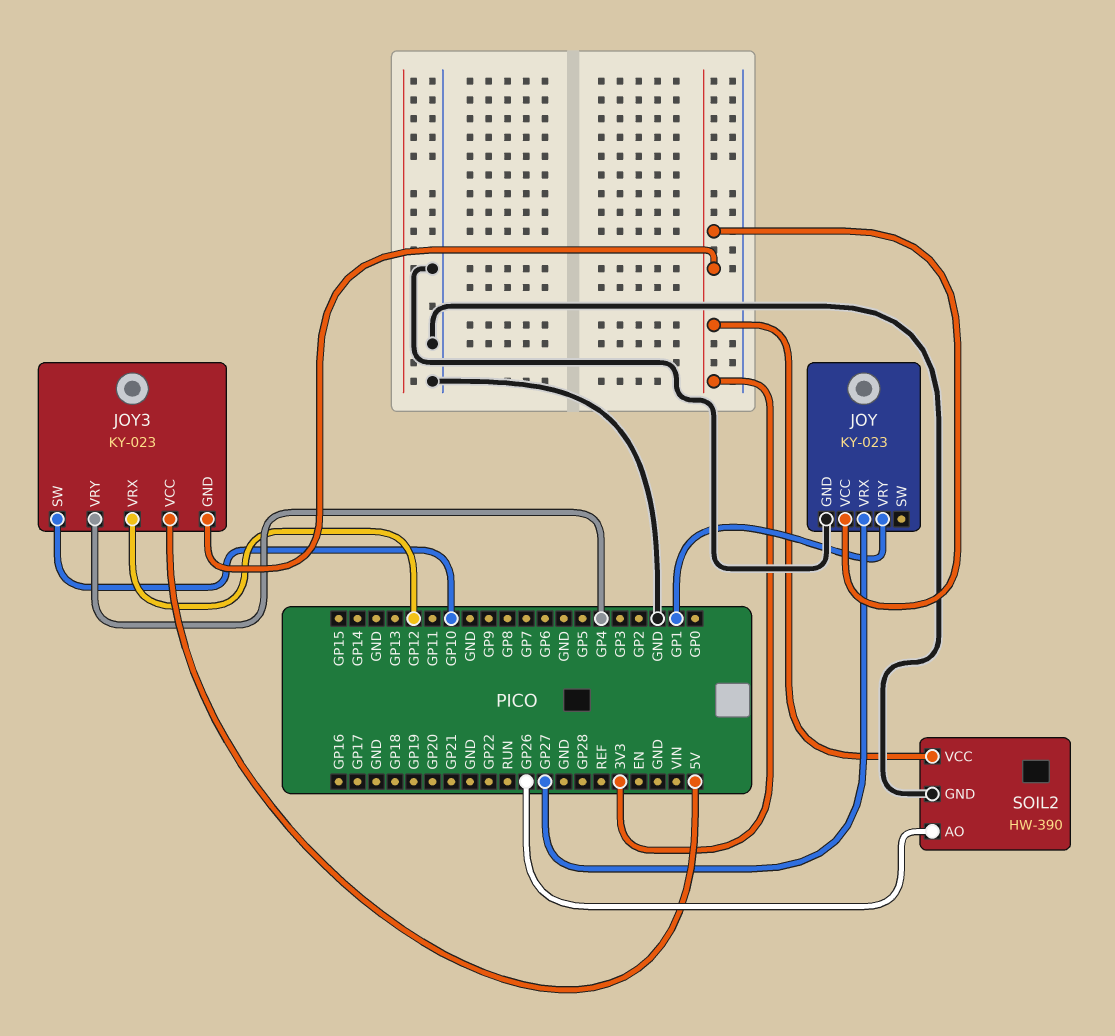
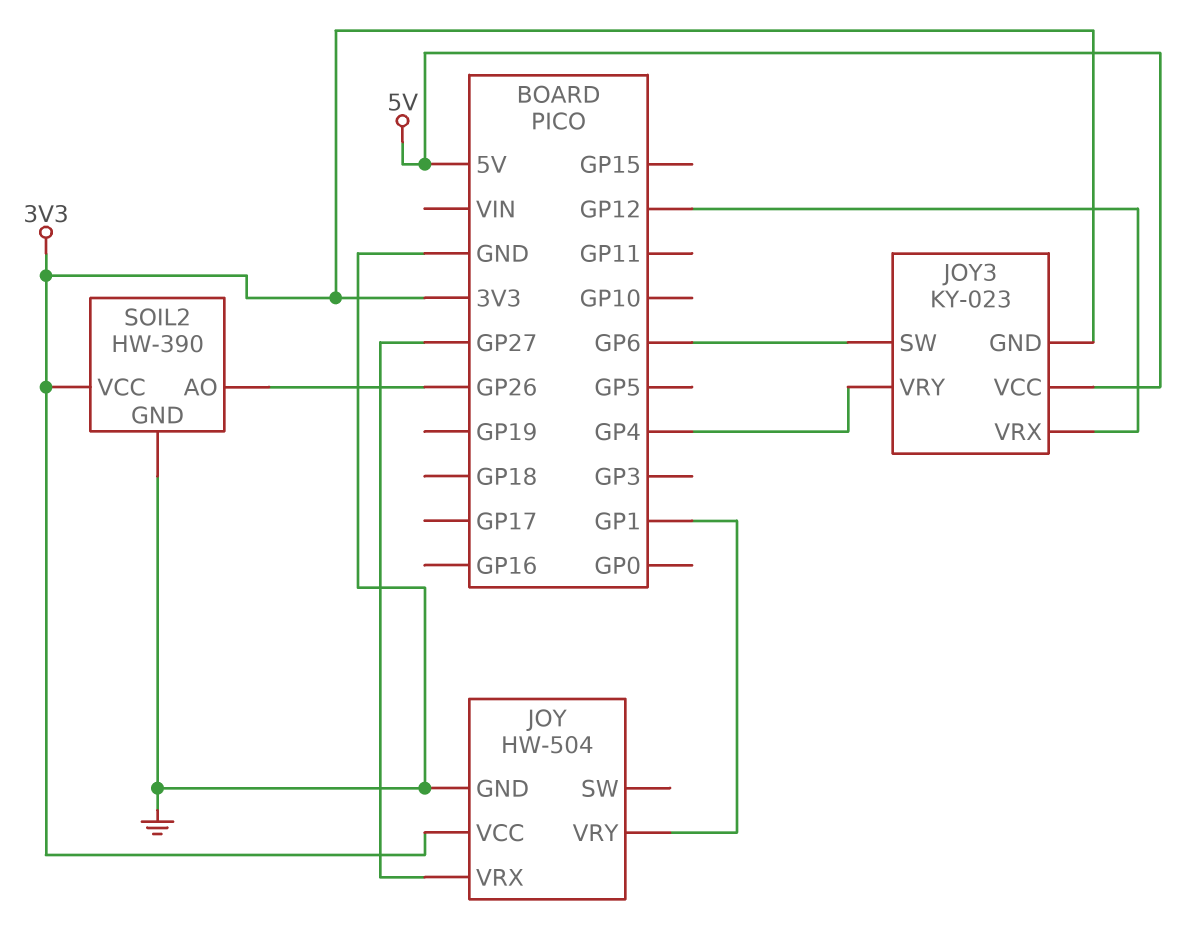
JOY: KY-023 -> HW-504
JOY3 pin SW: GP10 -> GP6

